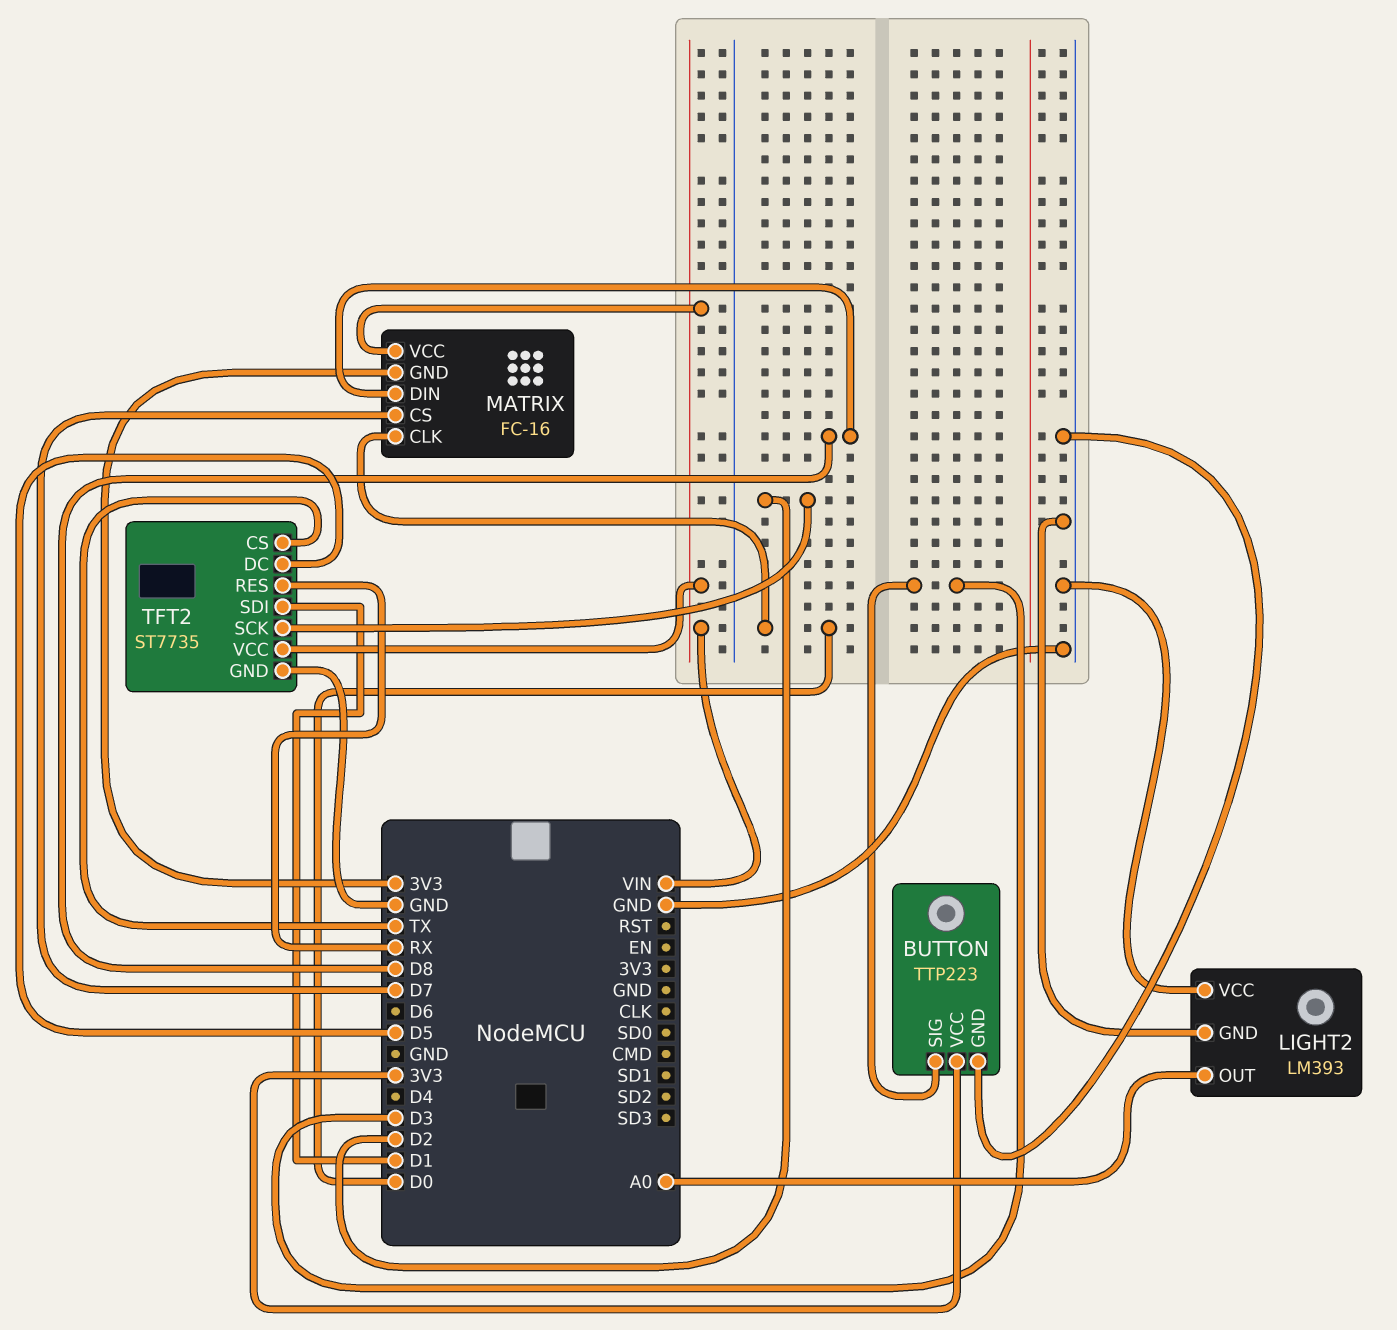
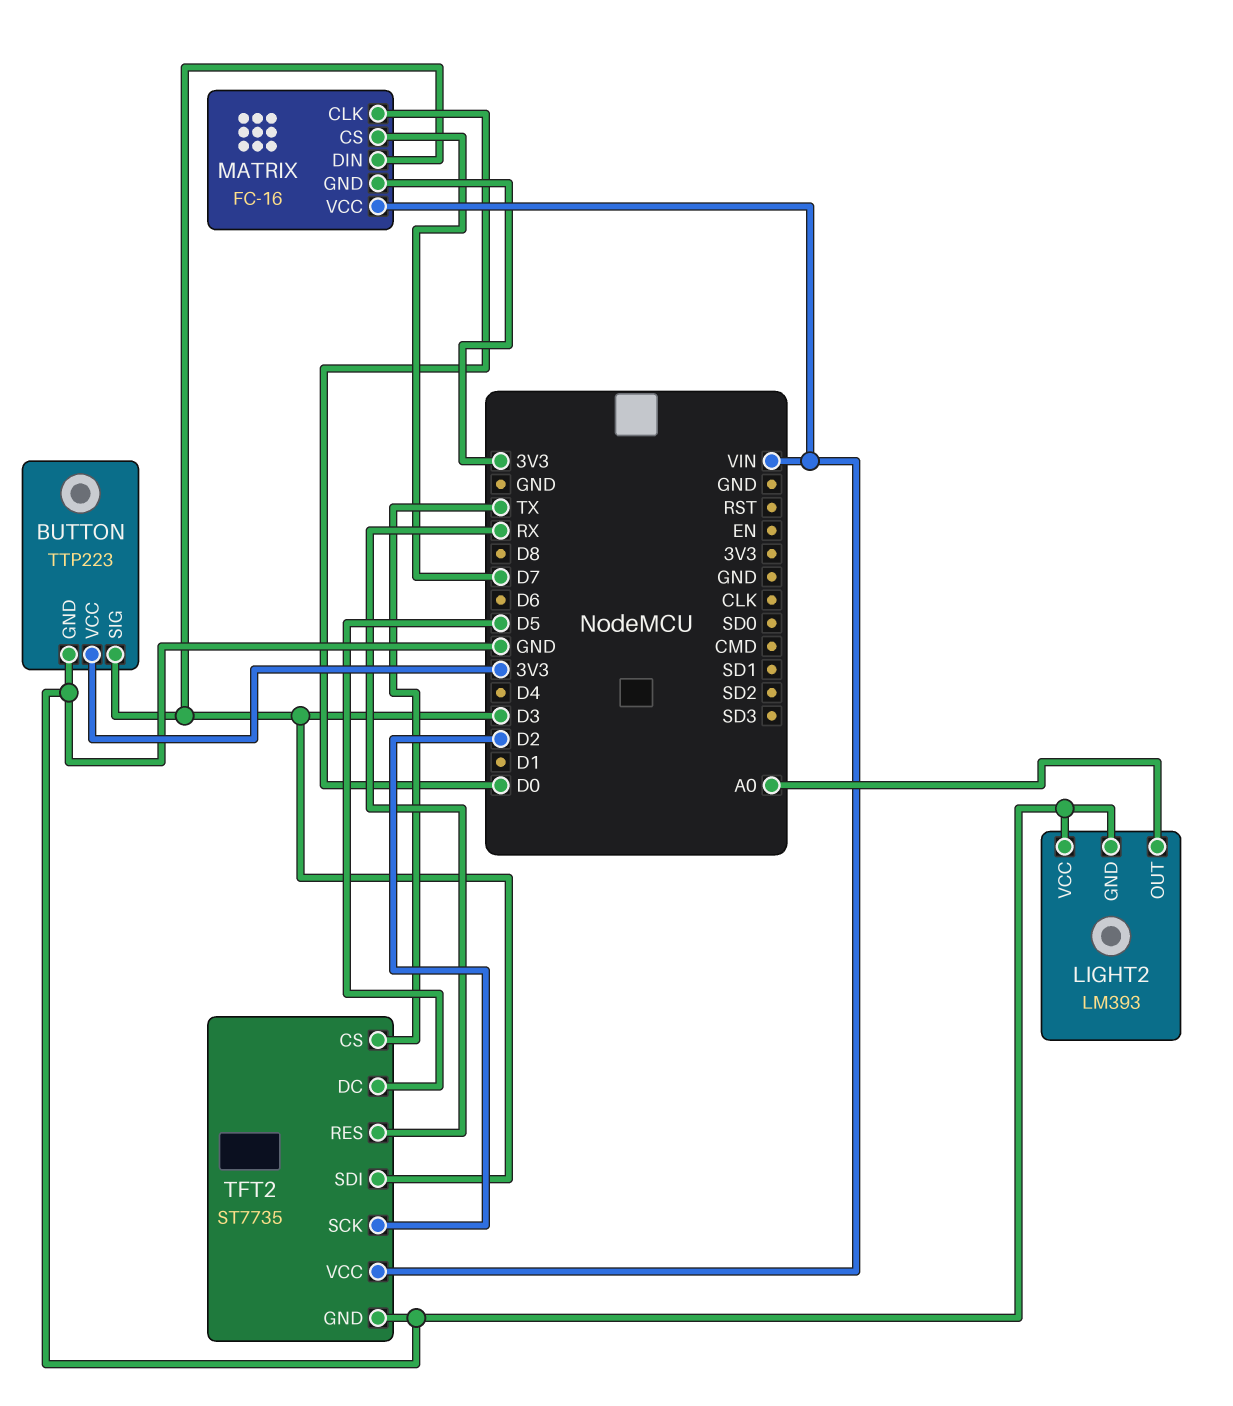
MATRIX pin DIN: D8 -> D3
TFT2 pin SDI: D1 -> D3

